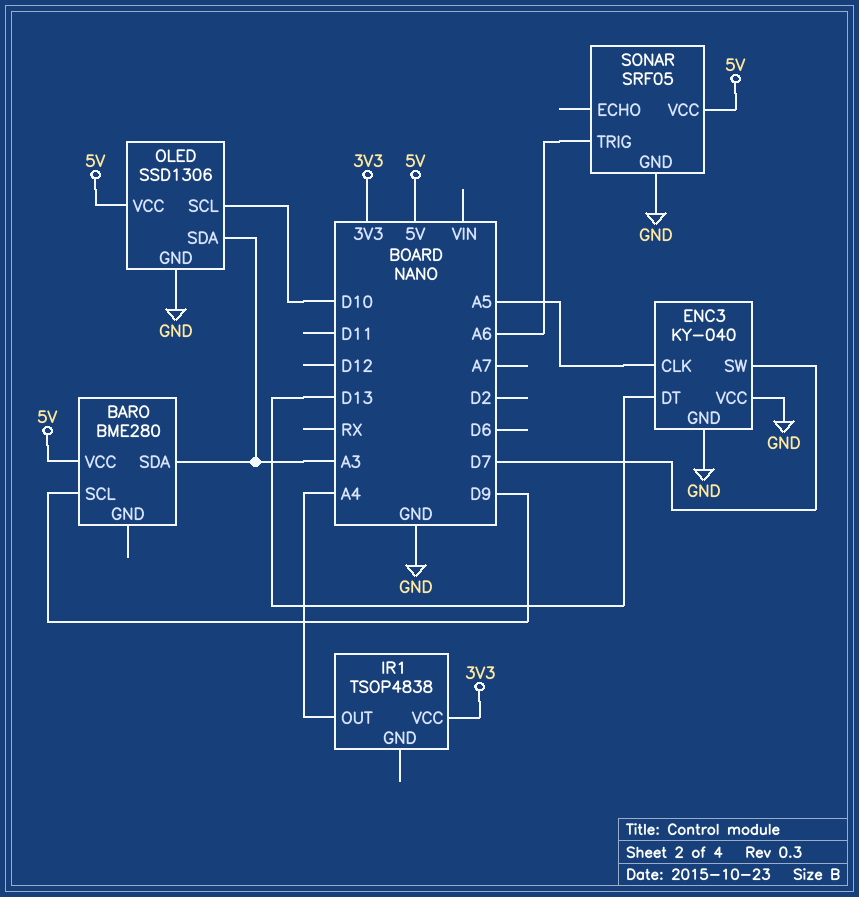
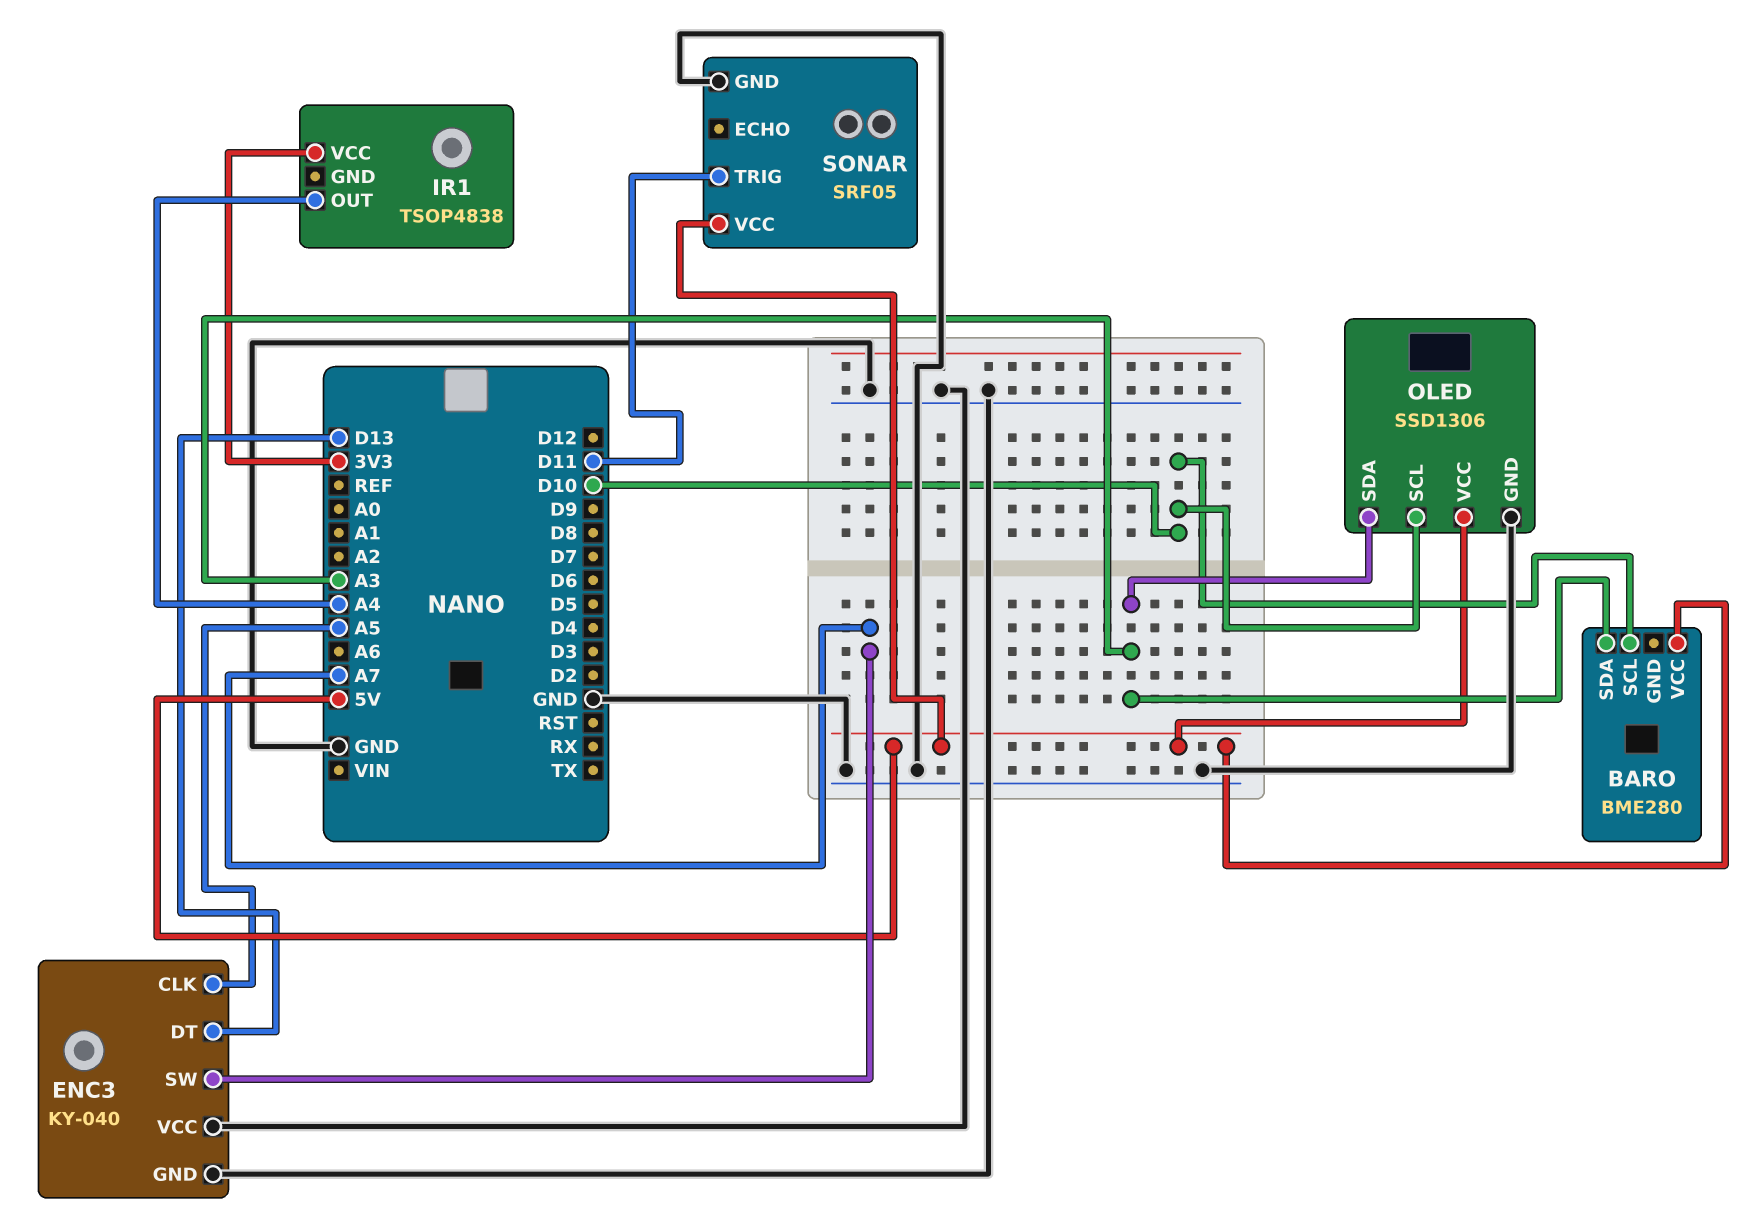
BARO pin SCL: D9 -> D10
ENC3 pin SW: D7 -> A7
SONAR pin TRIG: A6 -> D11

